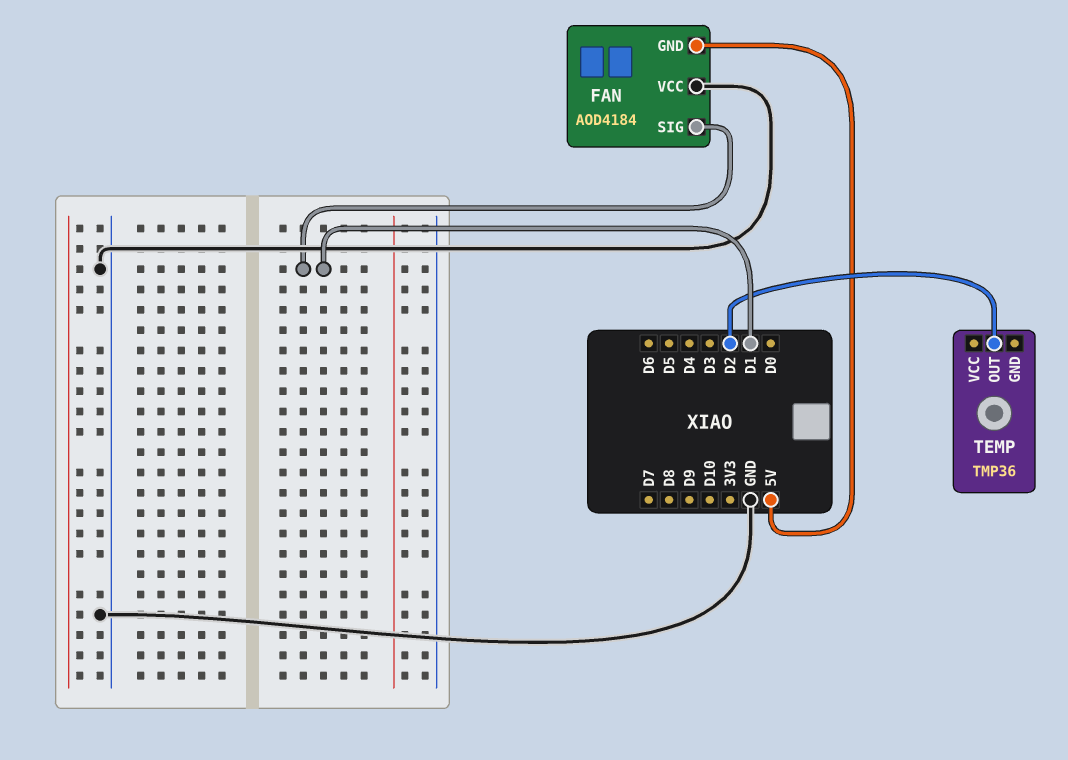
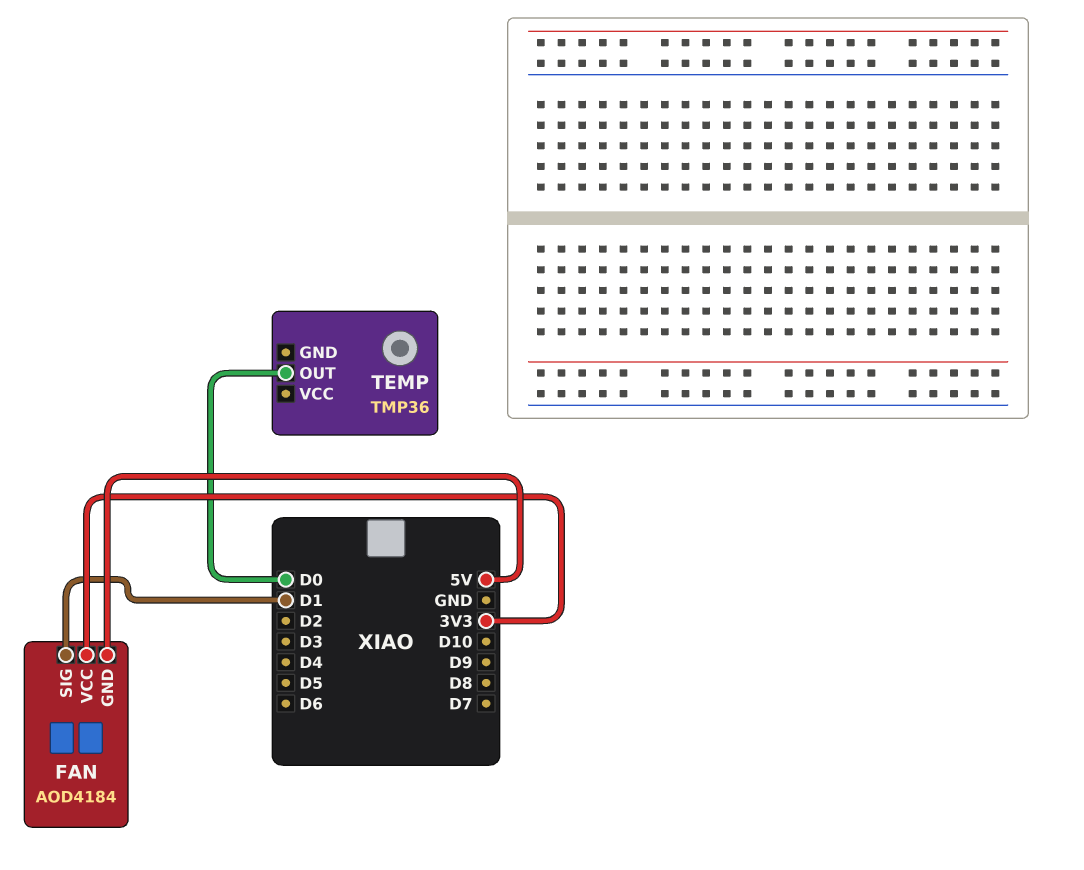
FAN pin VCC: GND -> 3V3
TEMP pin OUT: D2 -> D0

